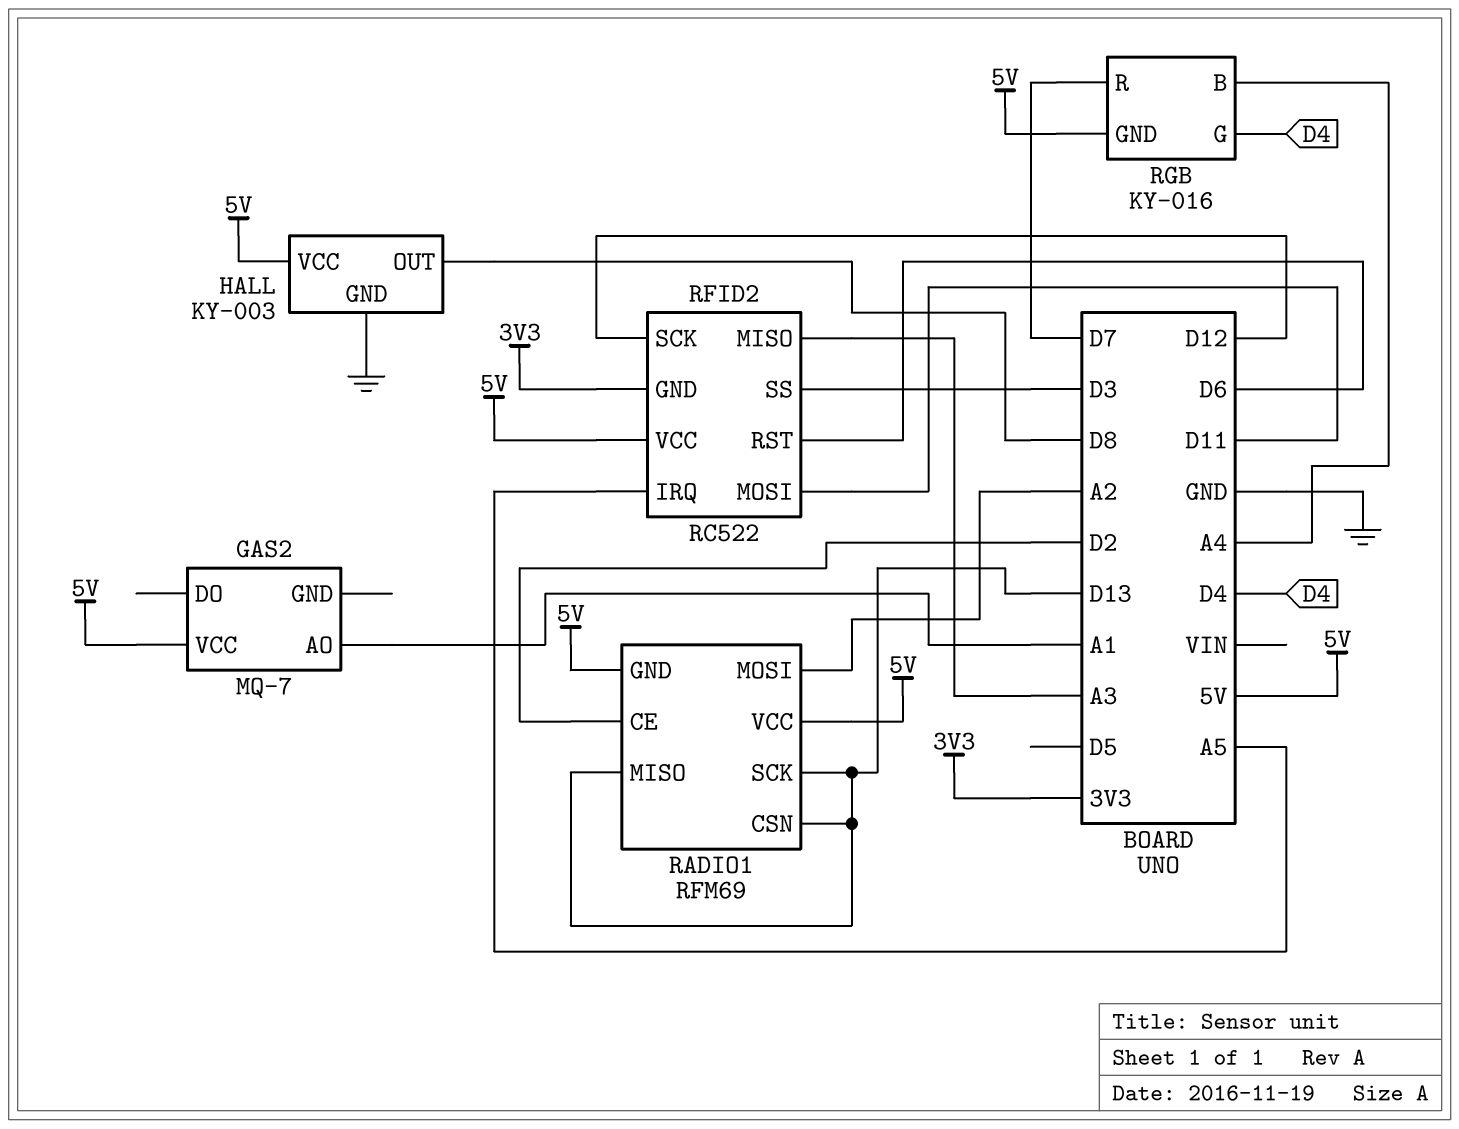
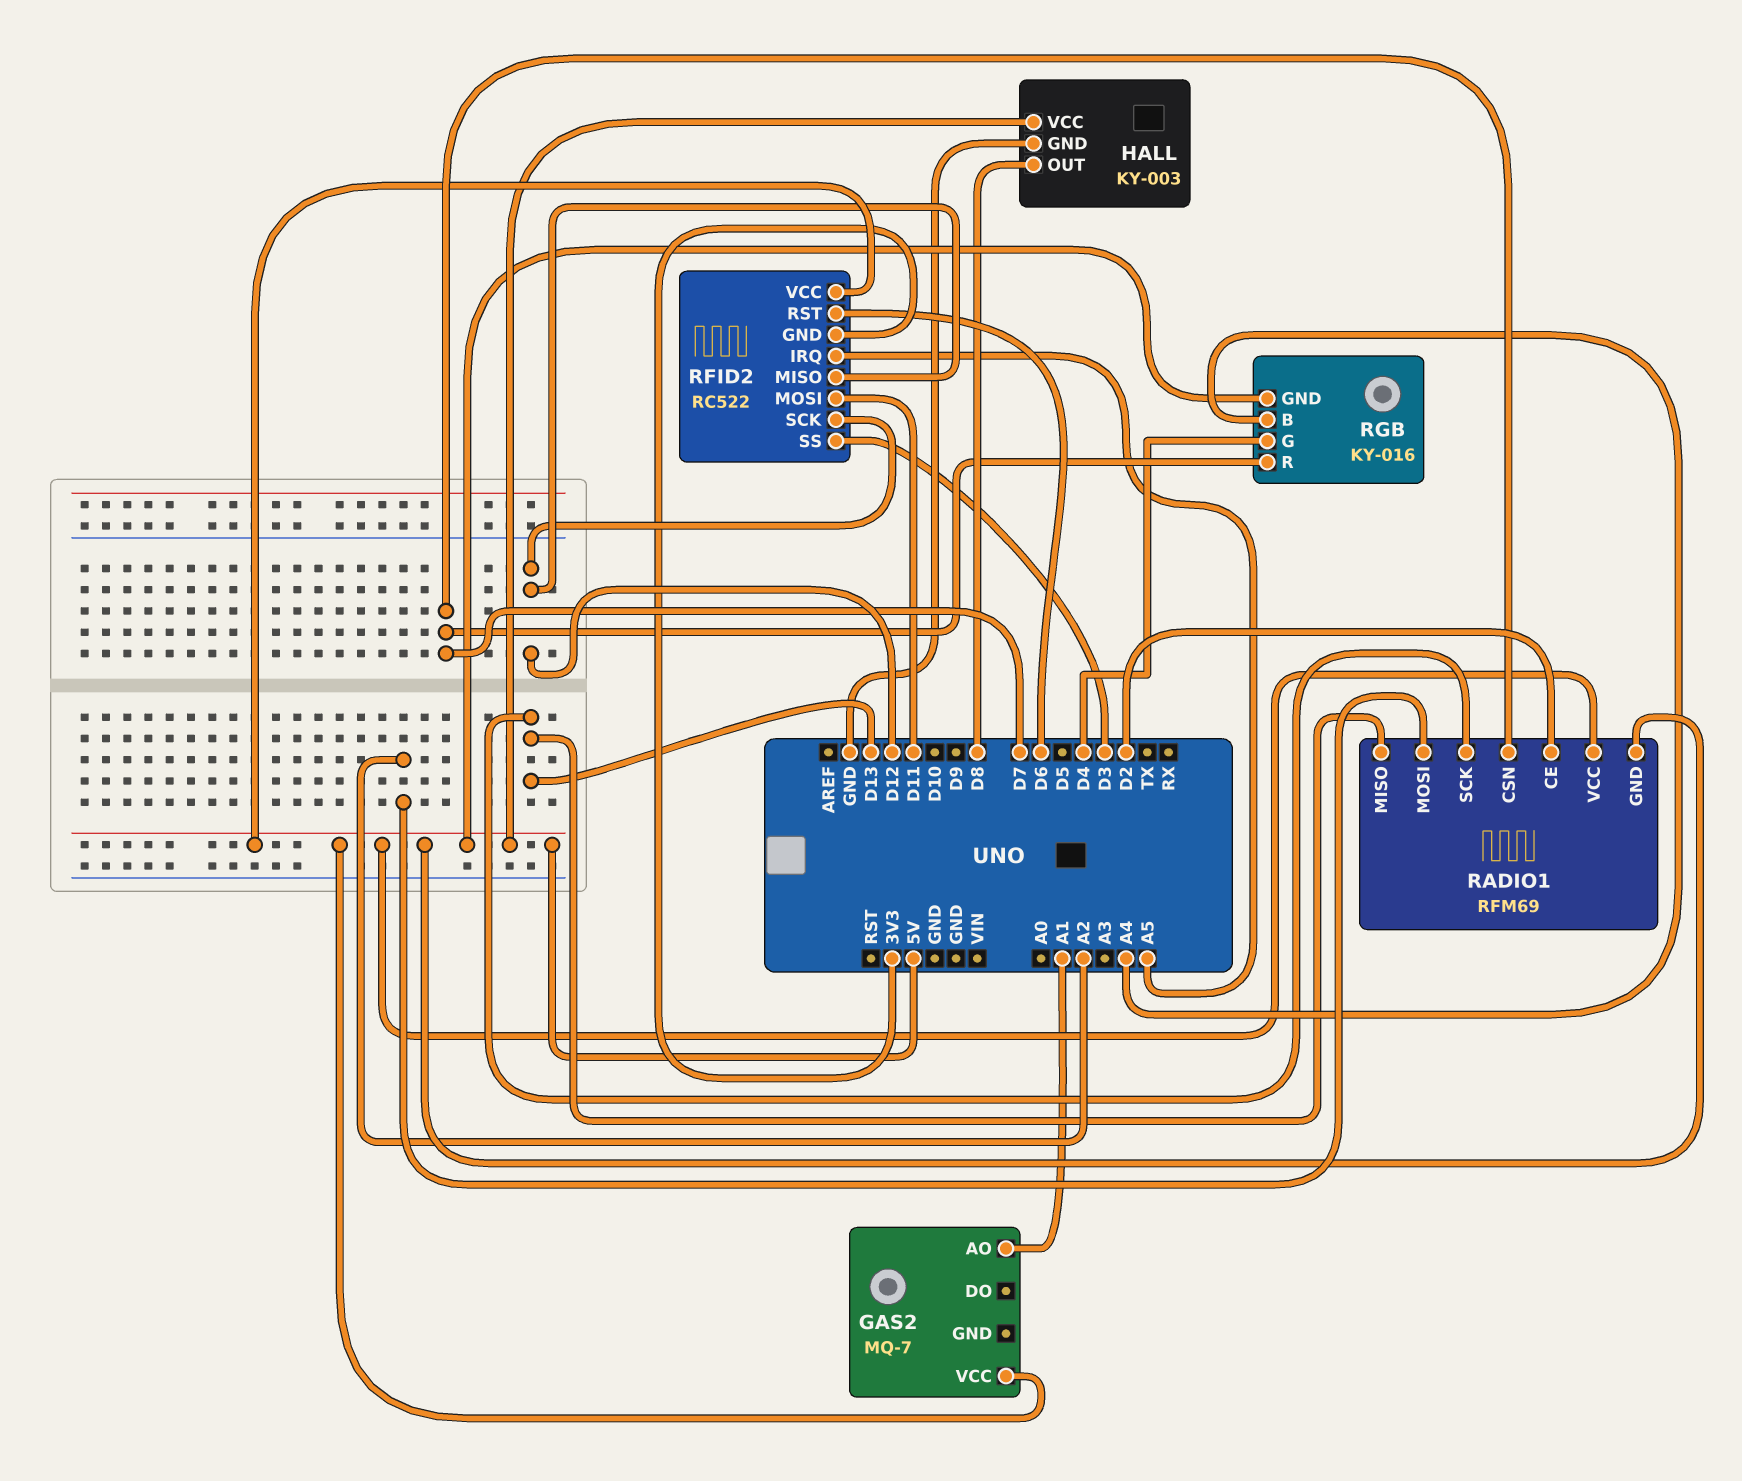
RADIO1 pin CSN: D13 -> D7
RFID2 pin MISO: A3 -> D12

